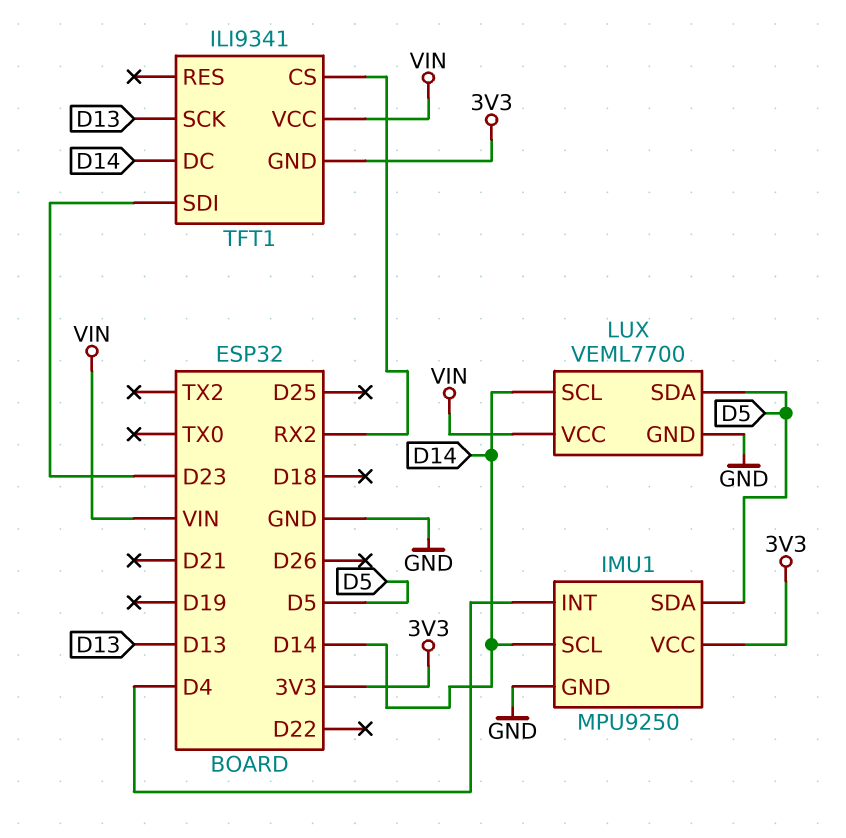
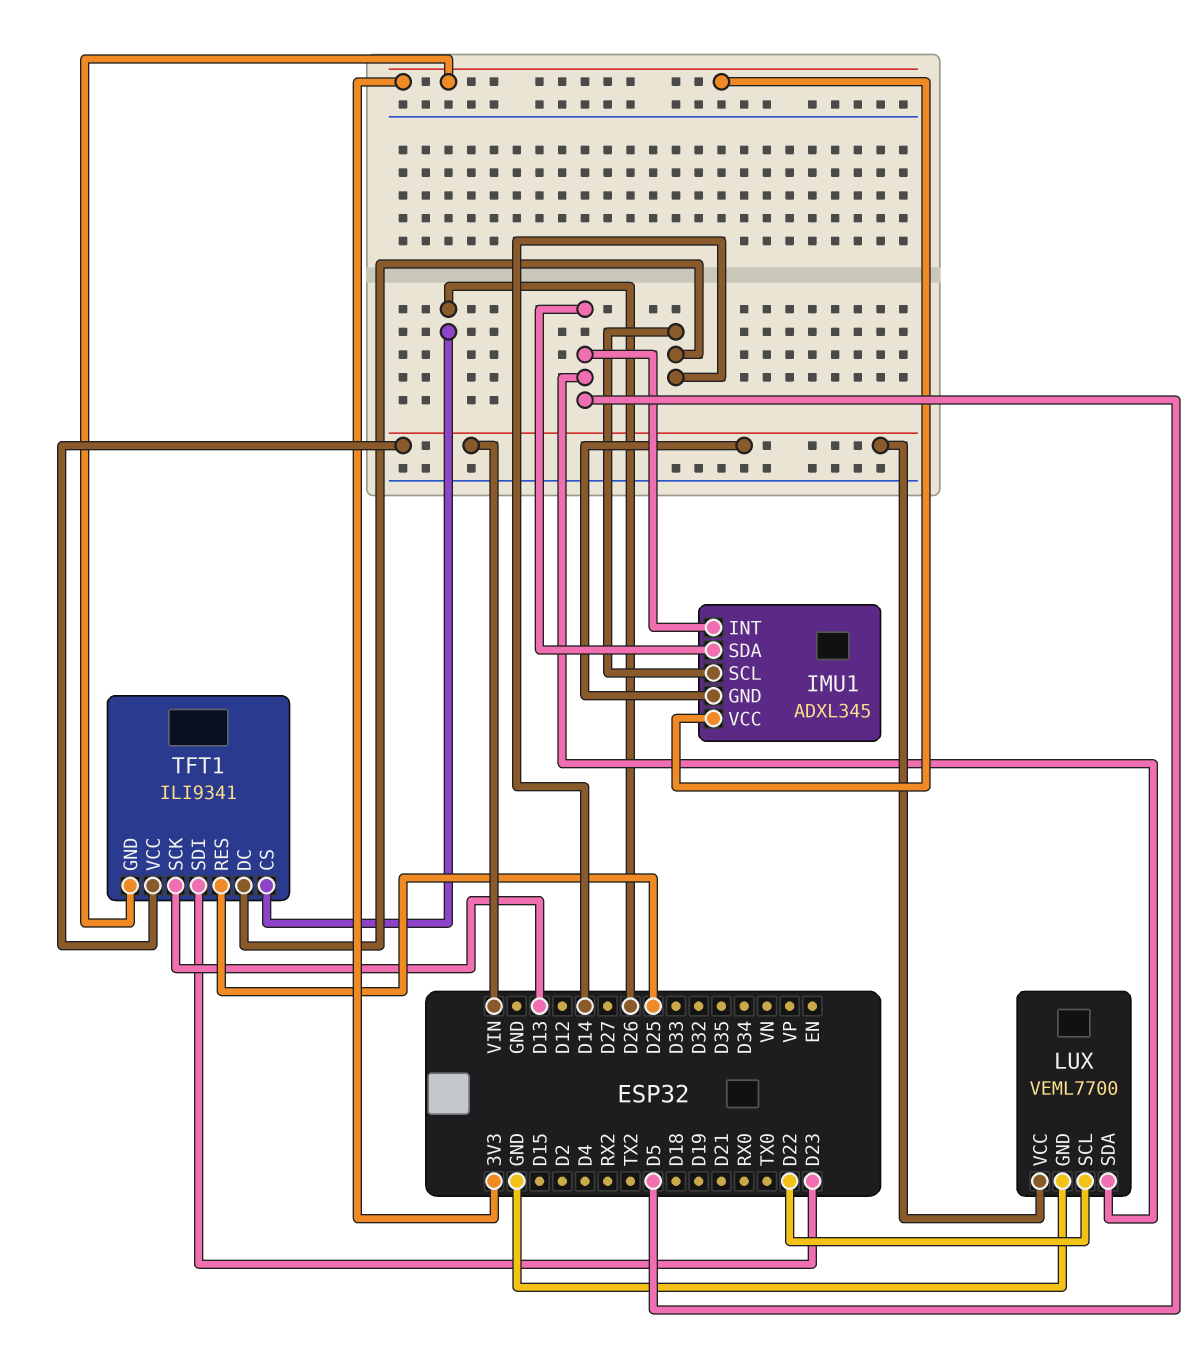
IMU1: MPU9250 -> ADXL345
IMU1 pin GND: GND -> VIN
IMU1 pin INT: D4 -> D5
LUX pin SCL: D14 -> D22
TFT1 pin CS: RX2 -> D26
TFT1 pin RES: none -> D25

